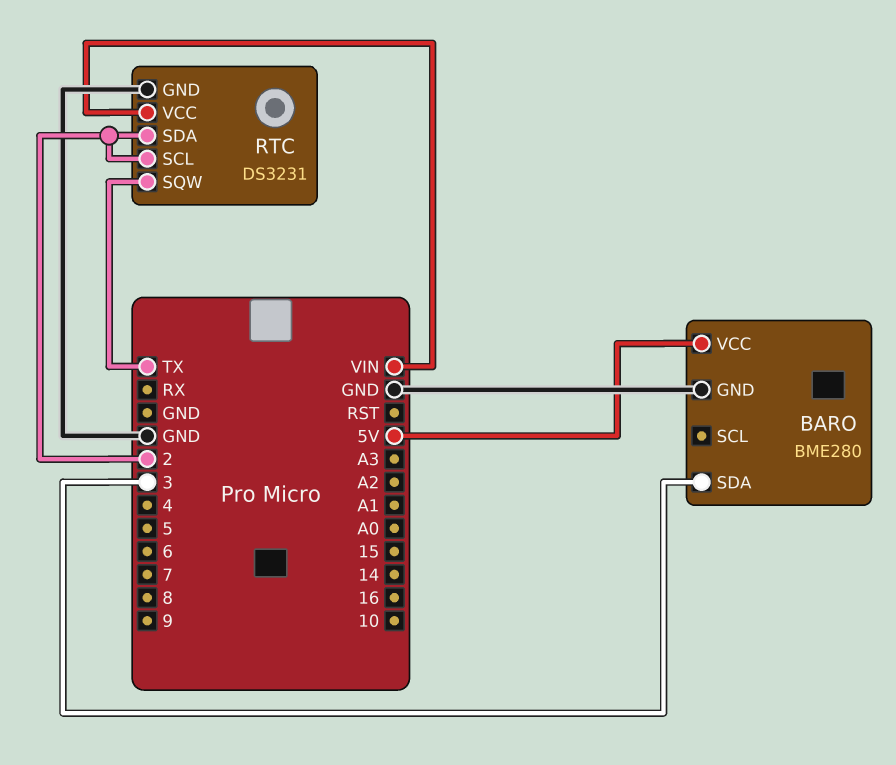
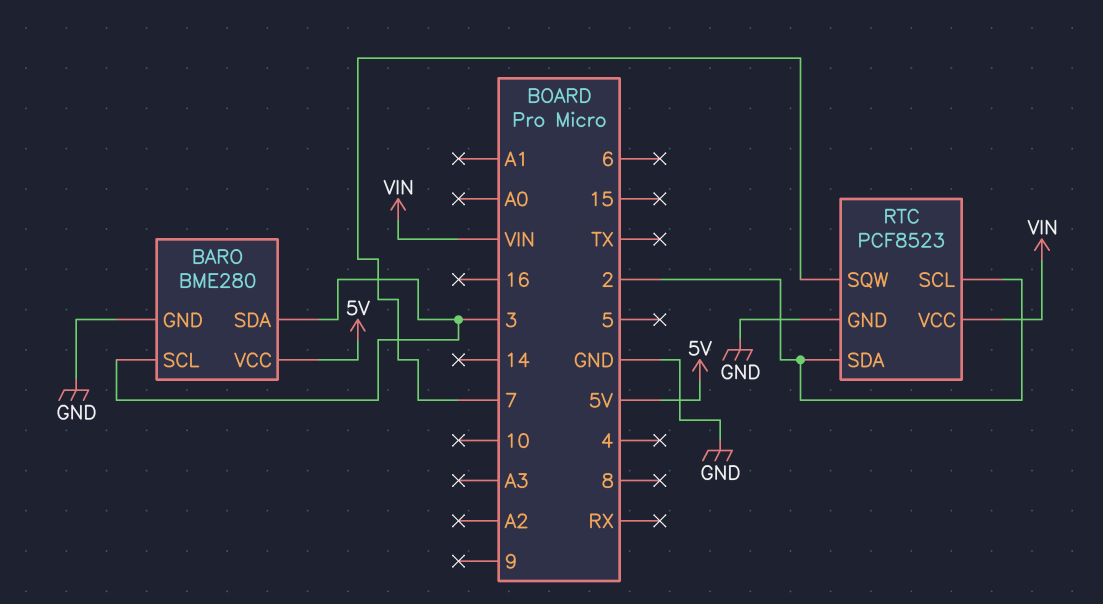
BARO pin SCL: none -> 3
RTC: DS3231 -> PCF8523
RTC pin SQW: TX -> 7

